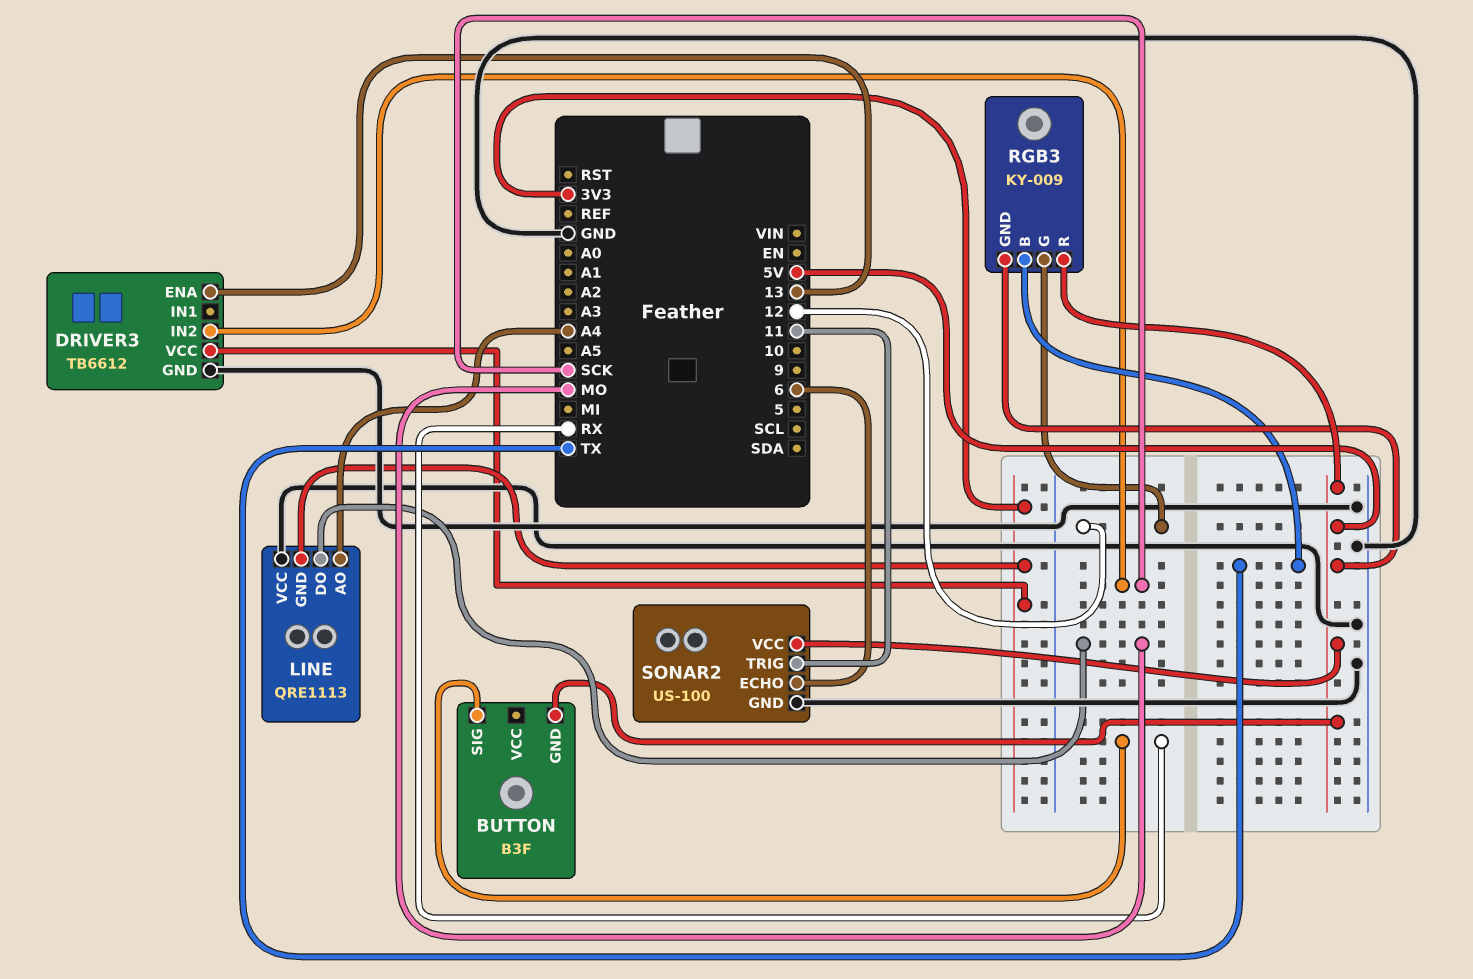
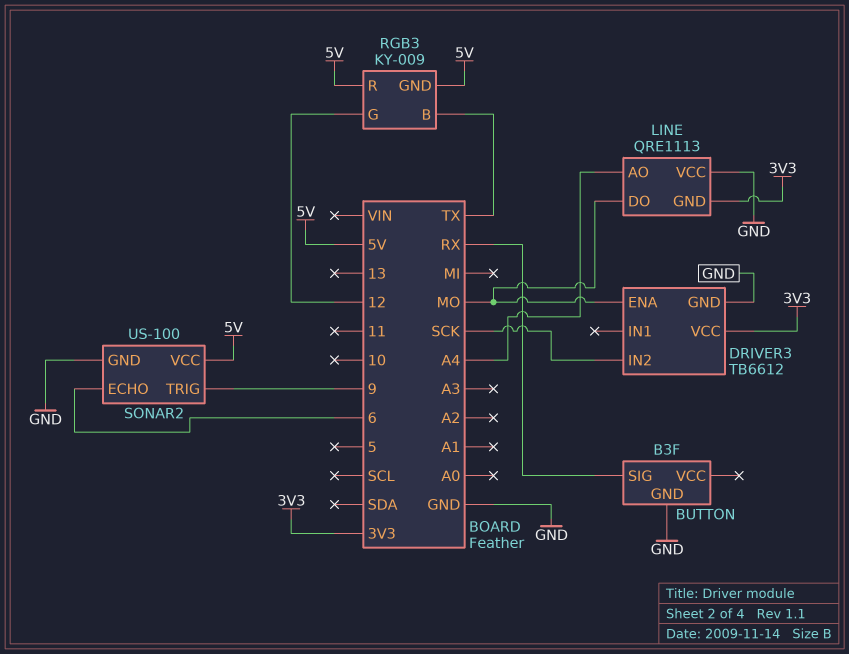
BUTTON pin GND: 5V -> GND
DRIVER3 pin ENA: 13 -> MO
SONAR2 pin TRIG: 11 -> 9

